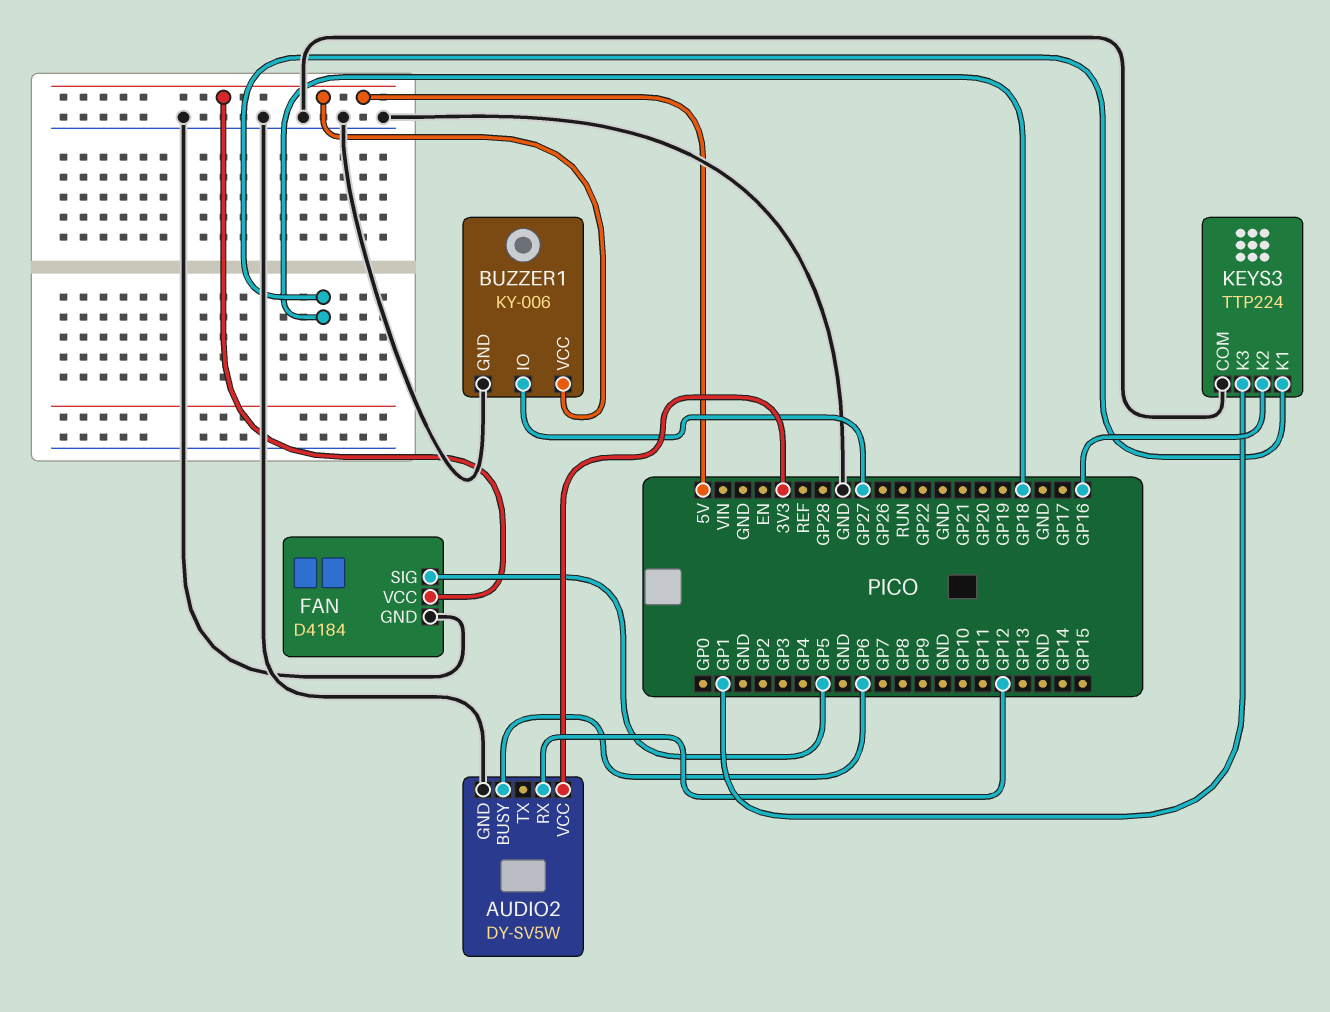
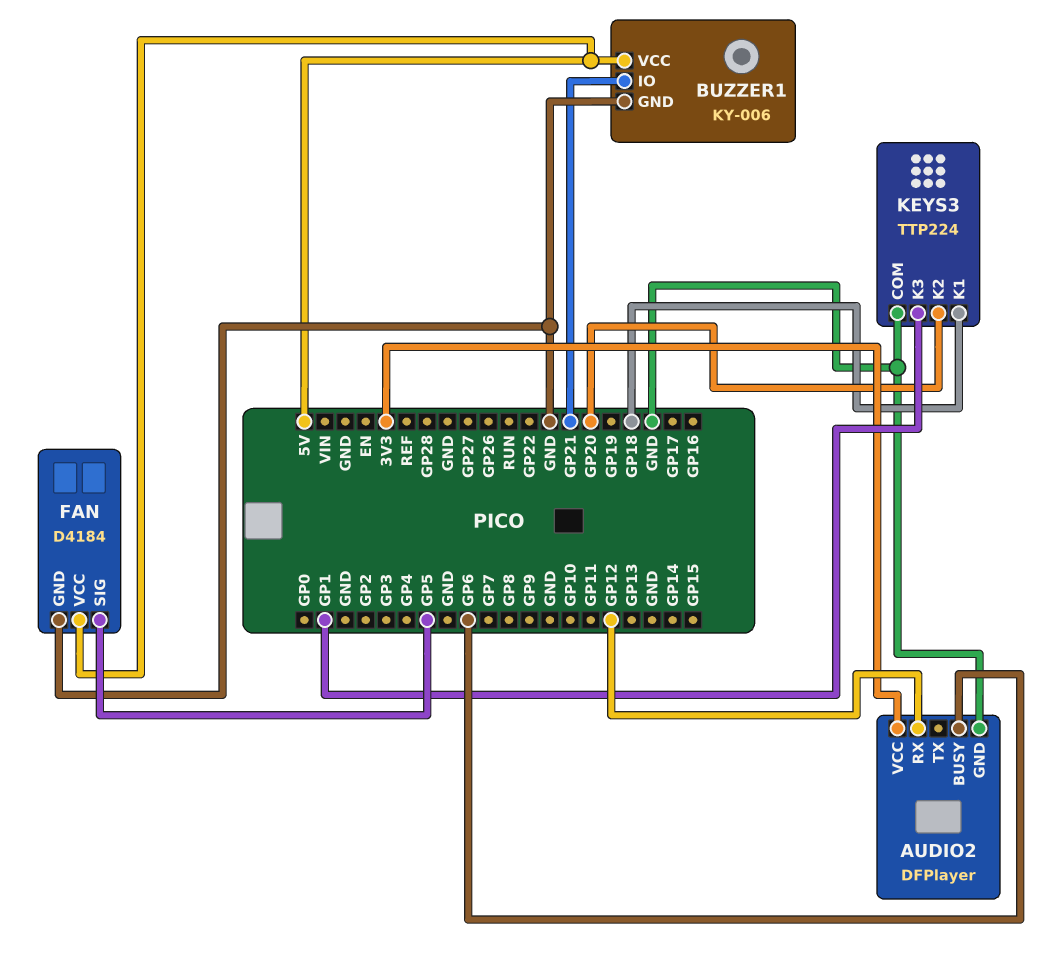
AUDIO2: DY-SV5W -> DFPlayer
BUZZER1 pin IO: GP27 -> GP21
KEYS3 pin K2: GP16 -> GP20

